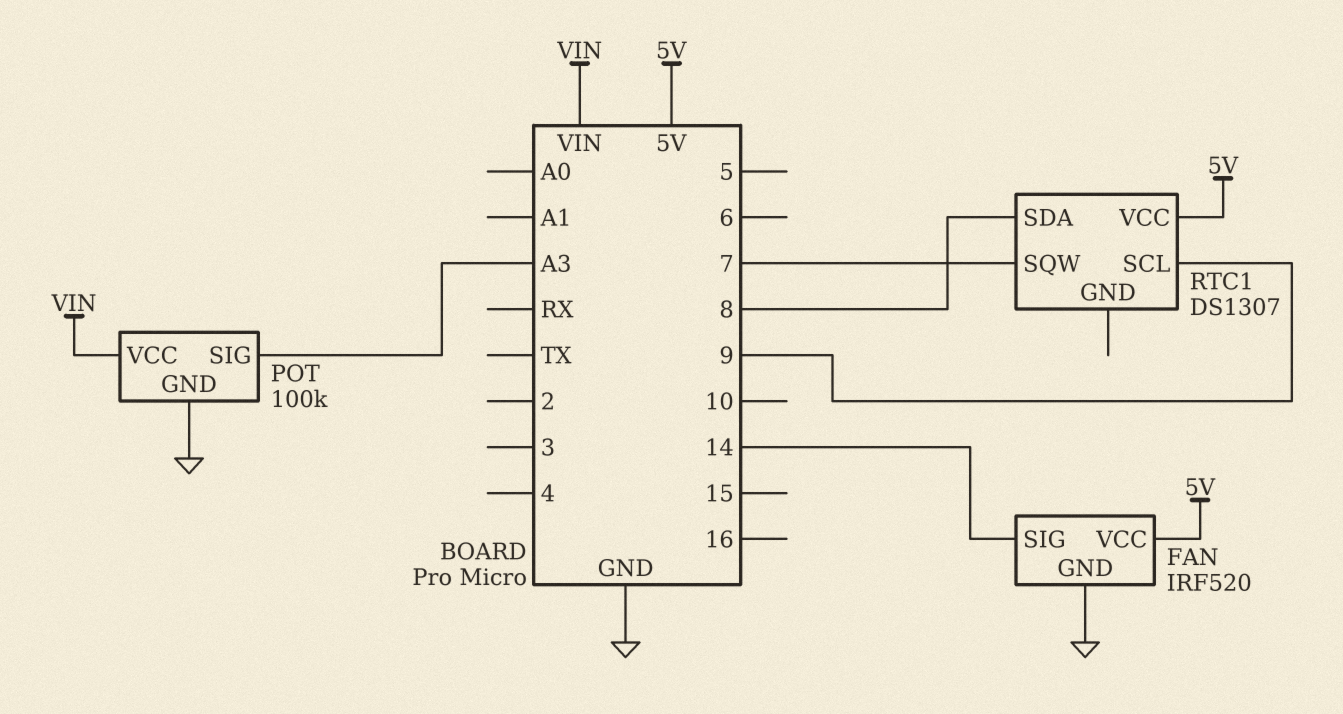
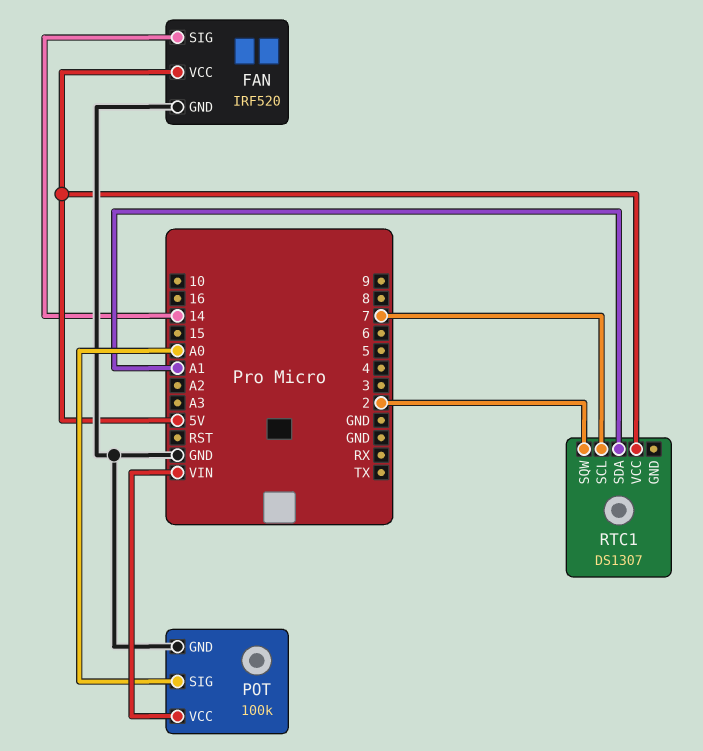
POT pin SIG: A3 -> A0
RTC1 pin SCL: 9 -> 7
RTC1 pin SDA: 8 -> A1
RTC1 pin SQW: 7 -> 2

